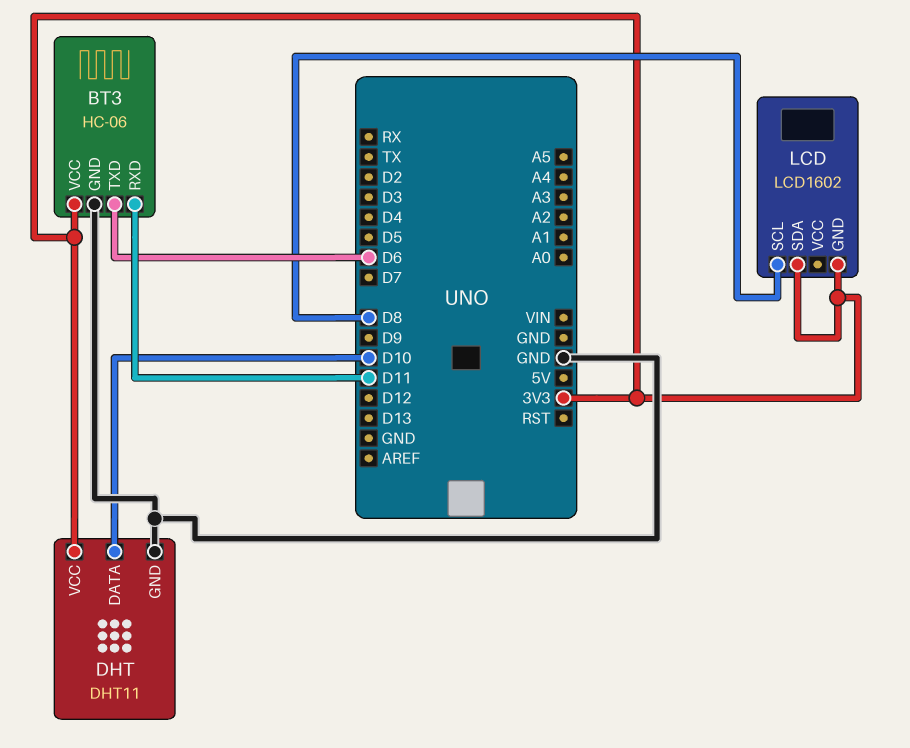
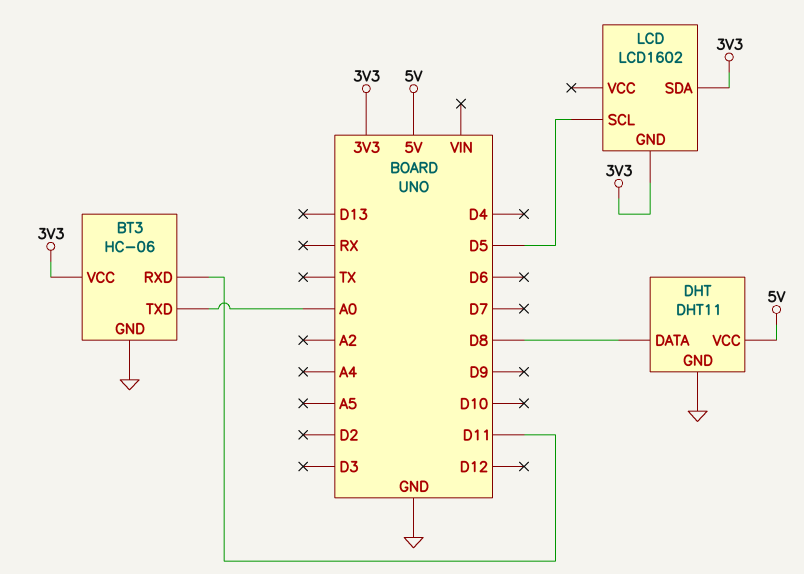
BT3 pin TXD: D6 -> A0
DHT pin DATA: D10 -> D8
DHT pin VCC: 3V3 -> 5V
LCD pin SCL: D8 -> D5

